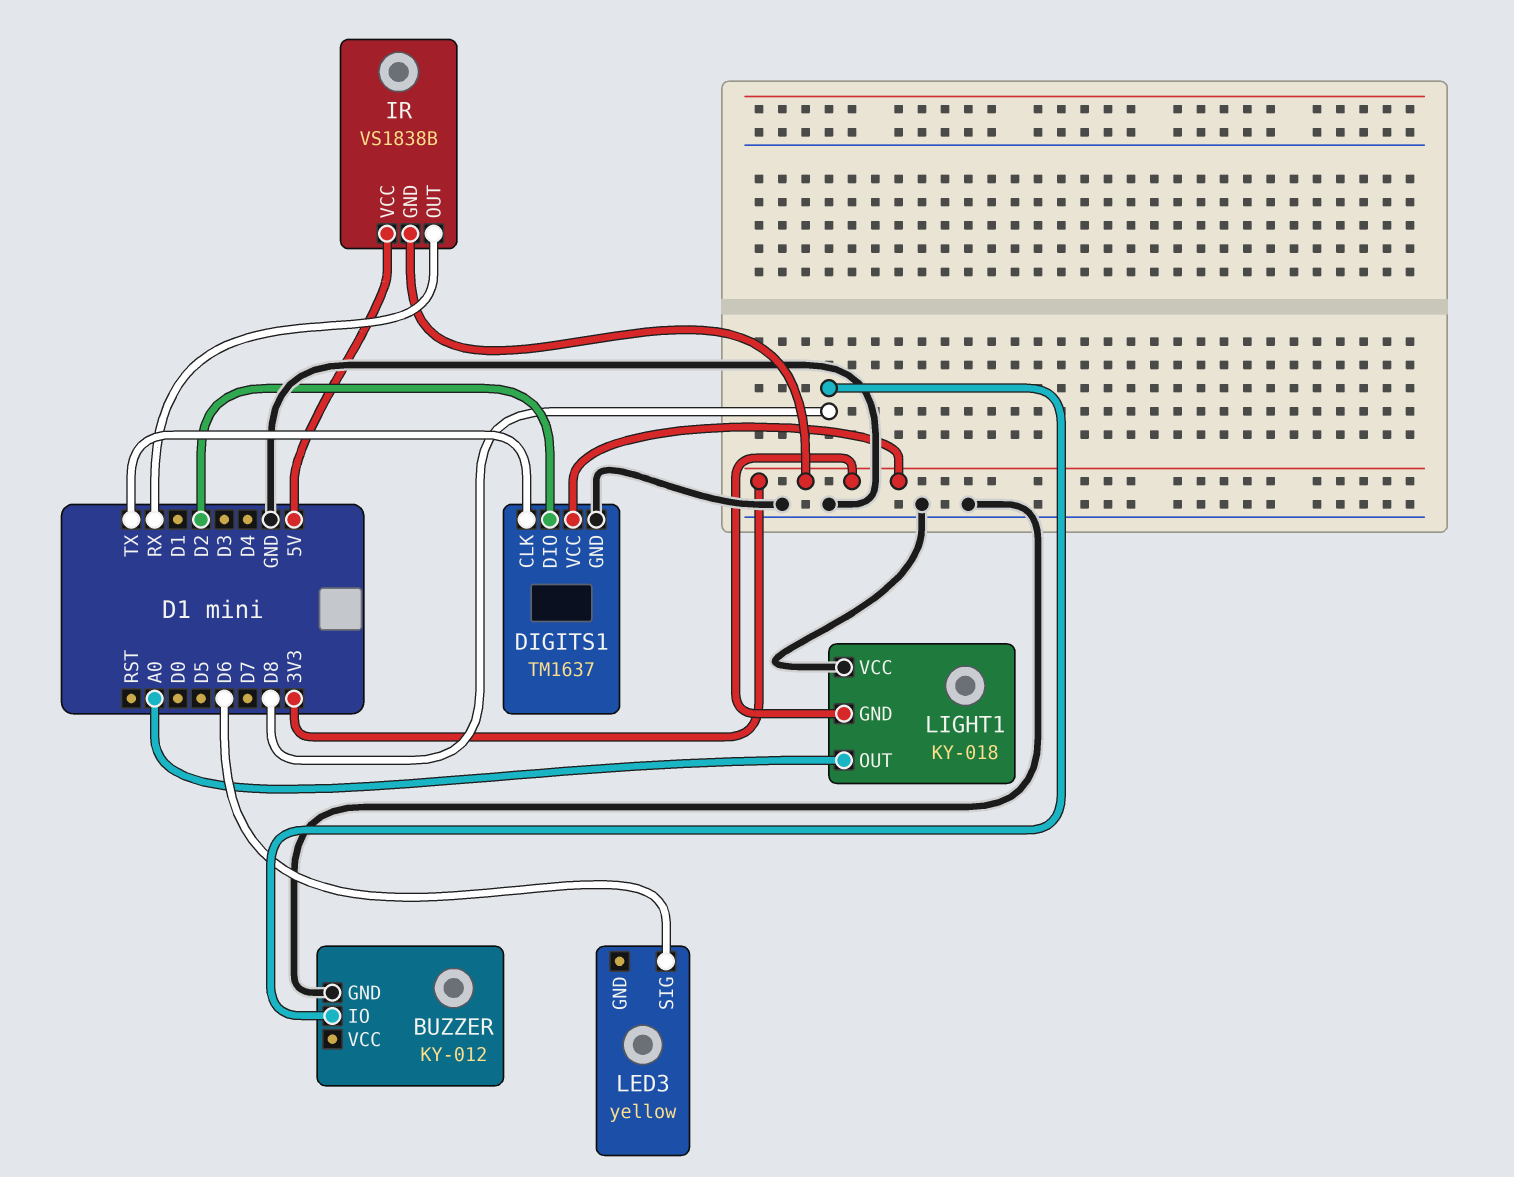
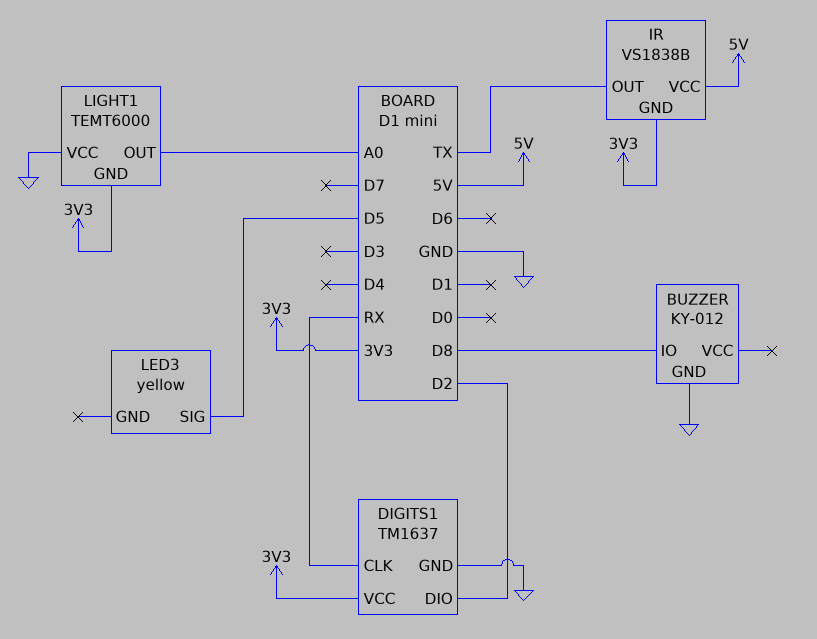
DIGITS1 pin CLK: TX -> RX
IR pin OUT: RX -> TX
LED3 pin SIG: D6 -> D5
LIGHT1: KY-018 -> TEMT6000

